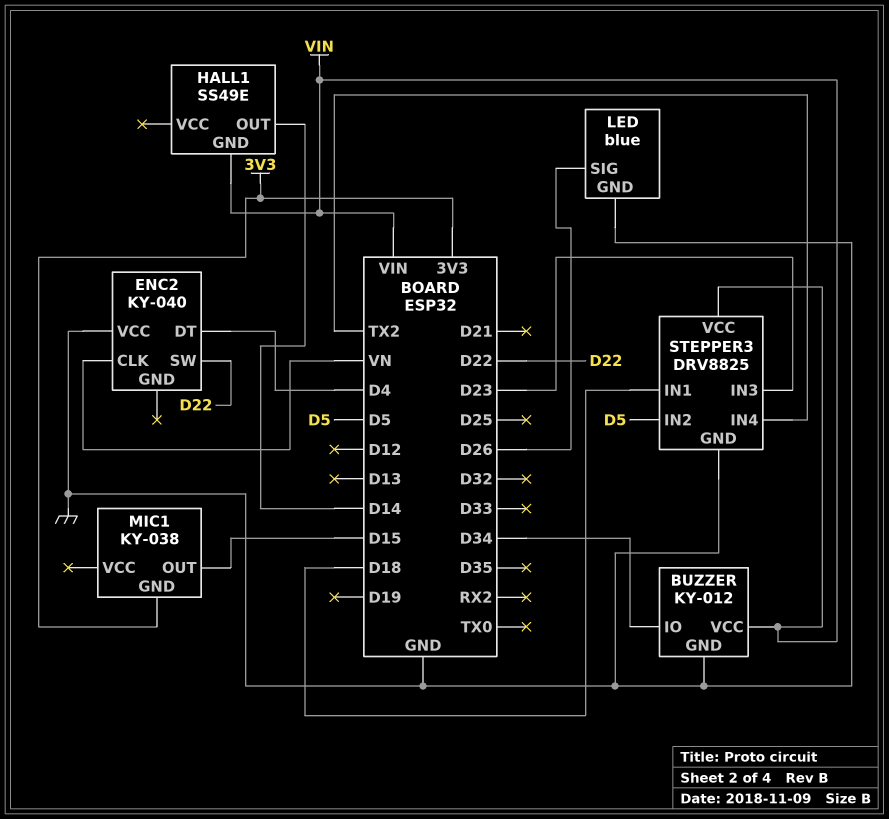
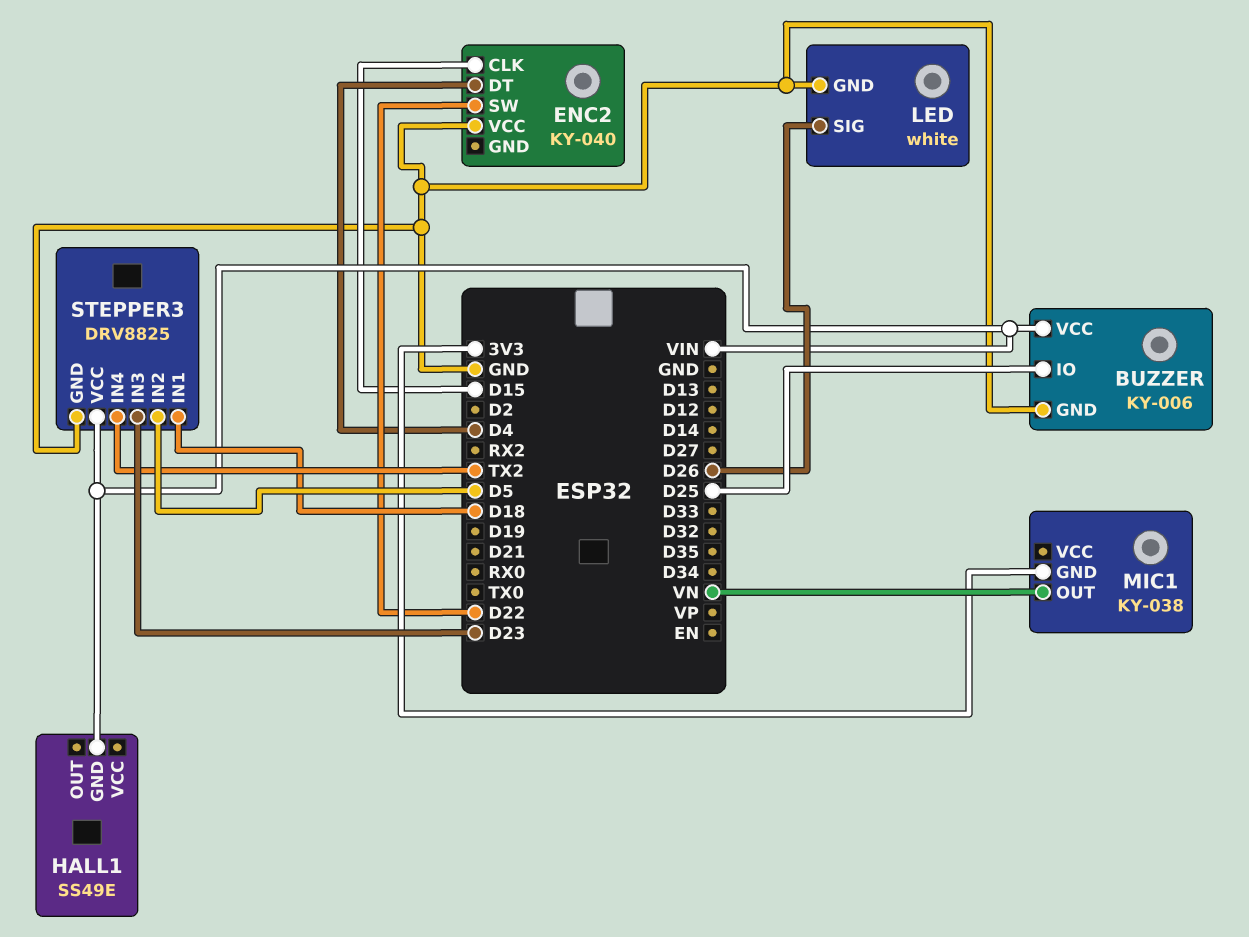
BUZZER: KY-012 -> KY-006
BUZZER pin IO: D34 -> D25
ENC2 pin CLK: VN -> D15
HALL1 pin OUT: D14 -> none
LED: blue -> white
MIC1 pin OUT: D15 -> VN

